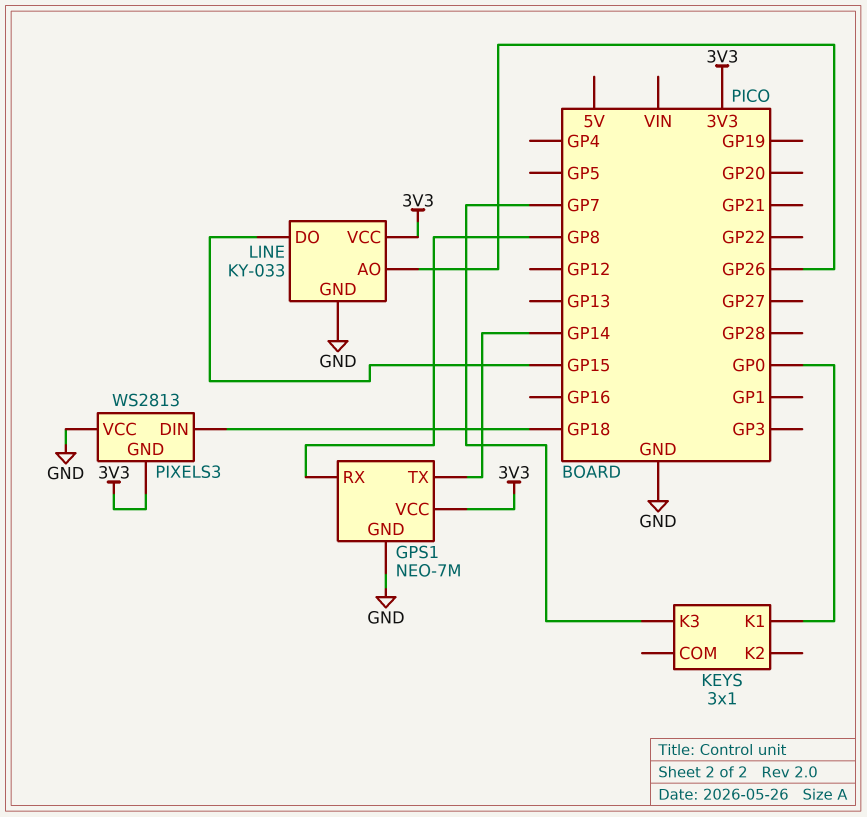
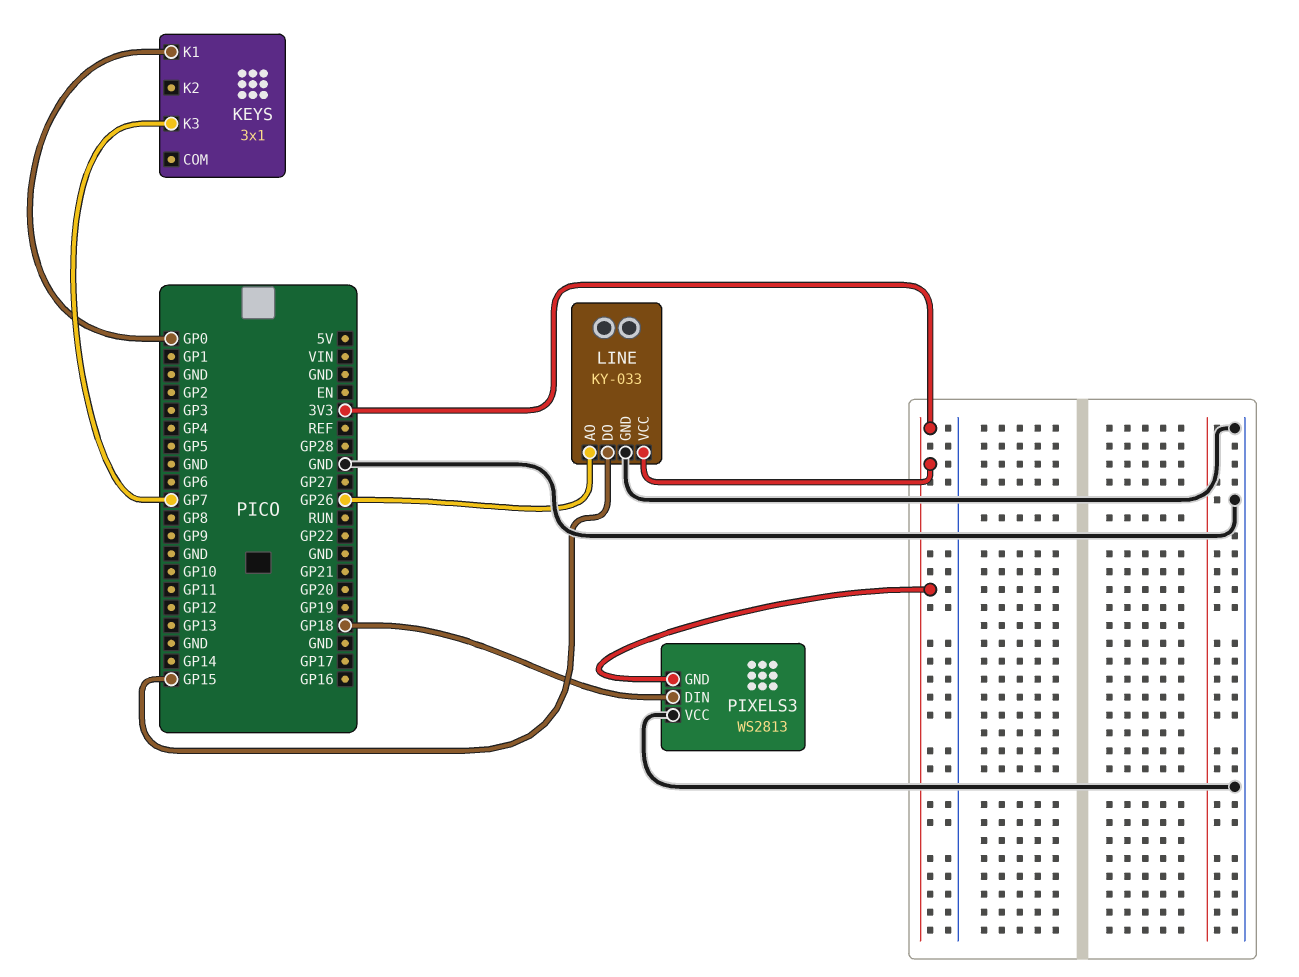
GPS1: NEO-7M -> none
GPS1 pin GND: GND -> none
GPS1 pin RX: GP8 -> none
GPS1 pin TX: GP14 -> none
GPS1 pin VCC: 3V3 -> none

